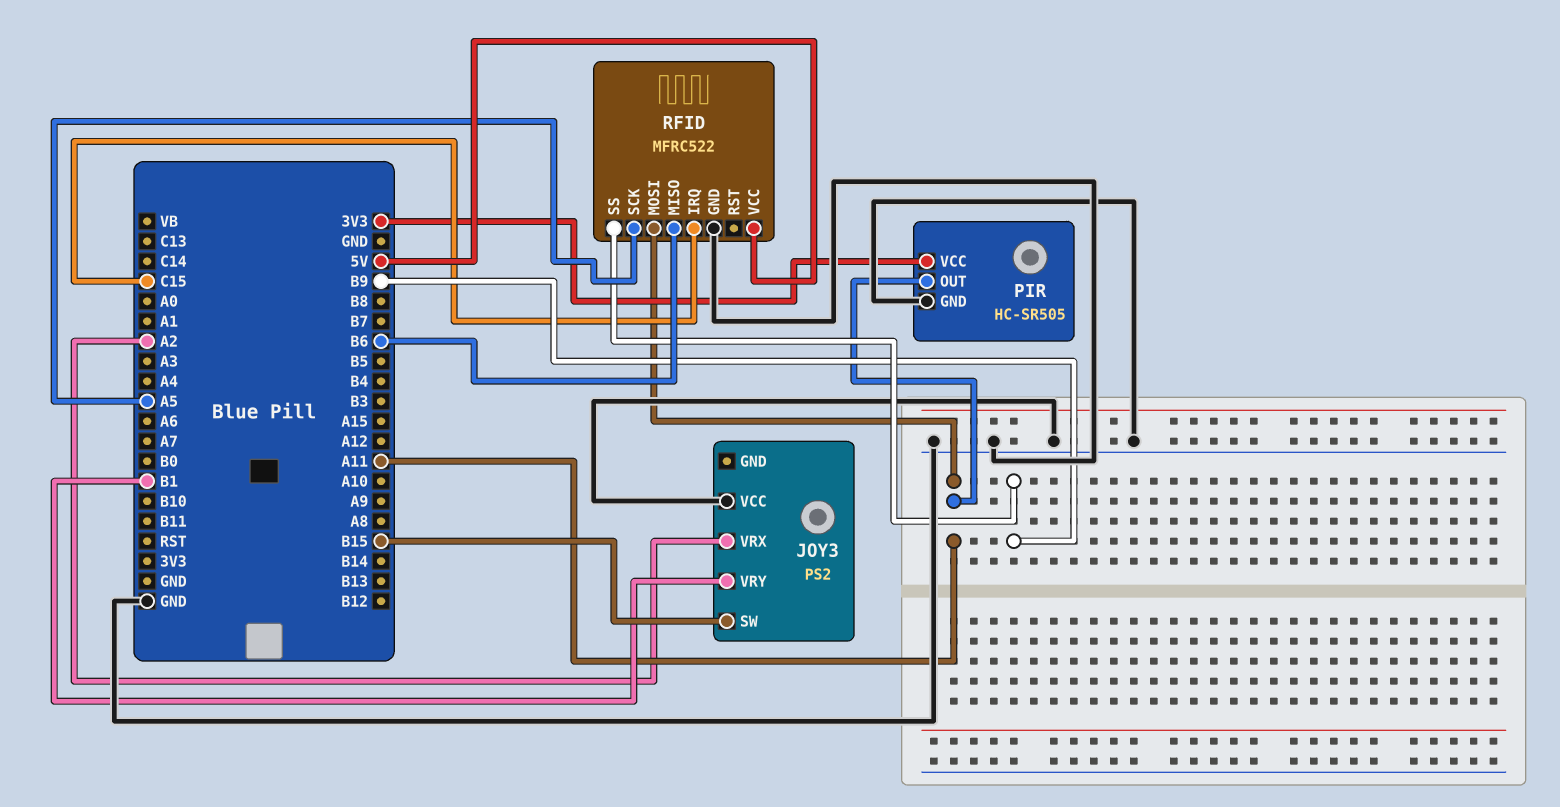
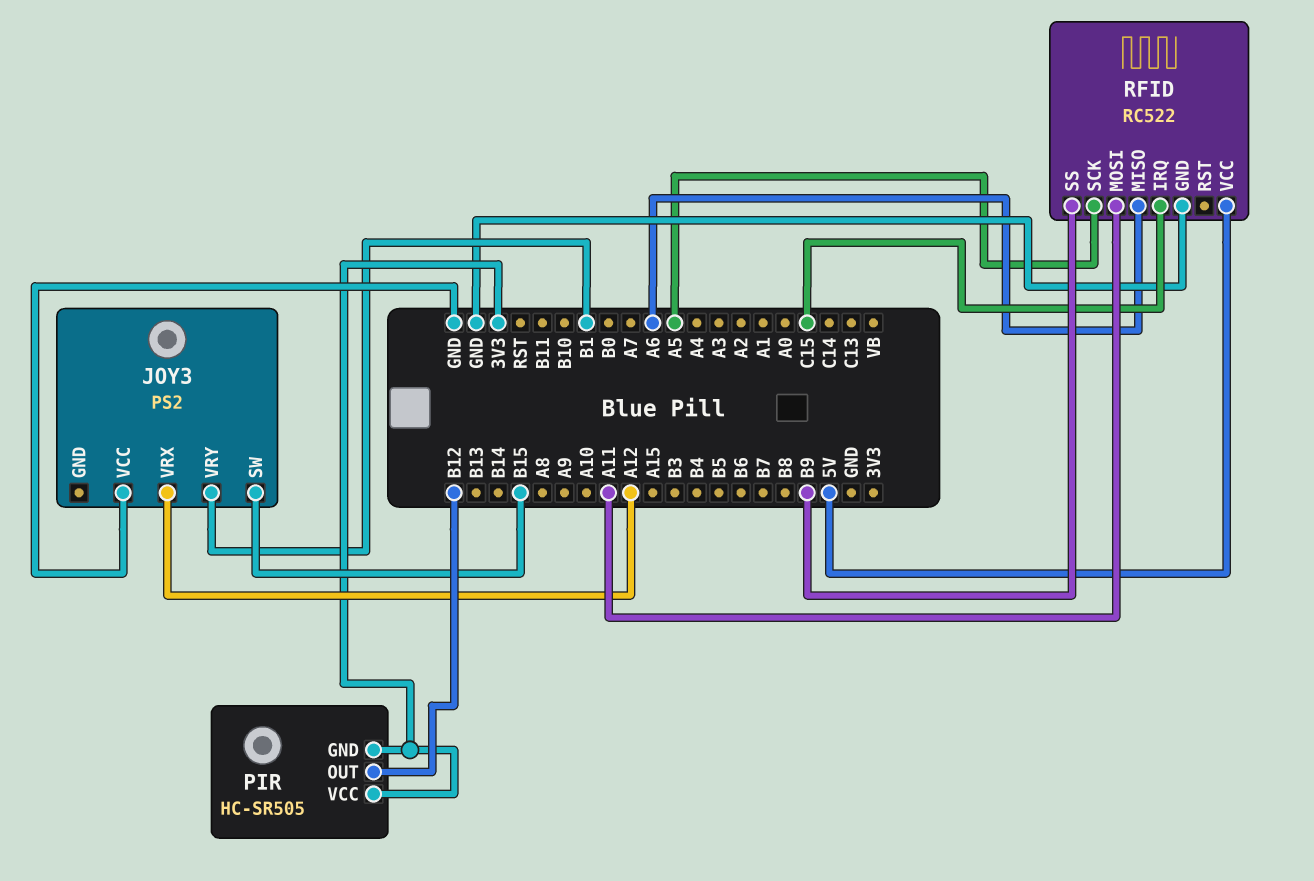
JOY3 pin VRX: A2 -> A12
PIR pin GND: GND -> 3V3
PIR pin OUT: A11 -> B12
RFID: MFRC522 -> RC522
RFID pin MISO: B6 -> A6

